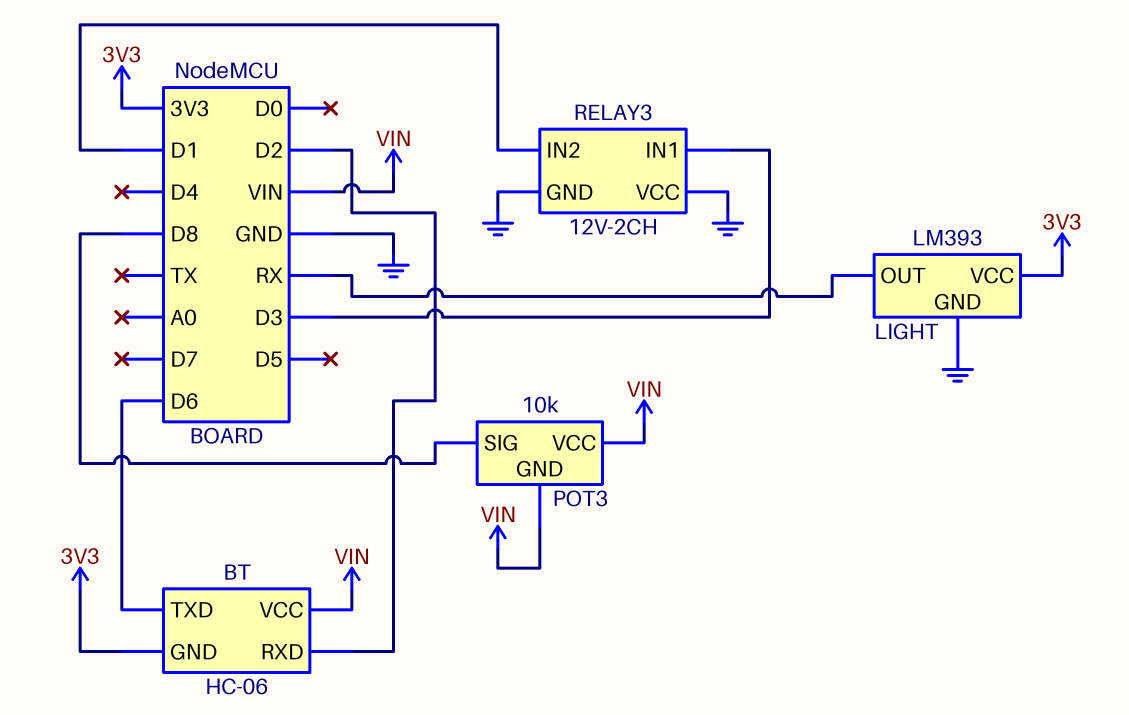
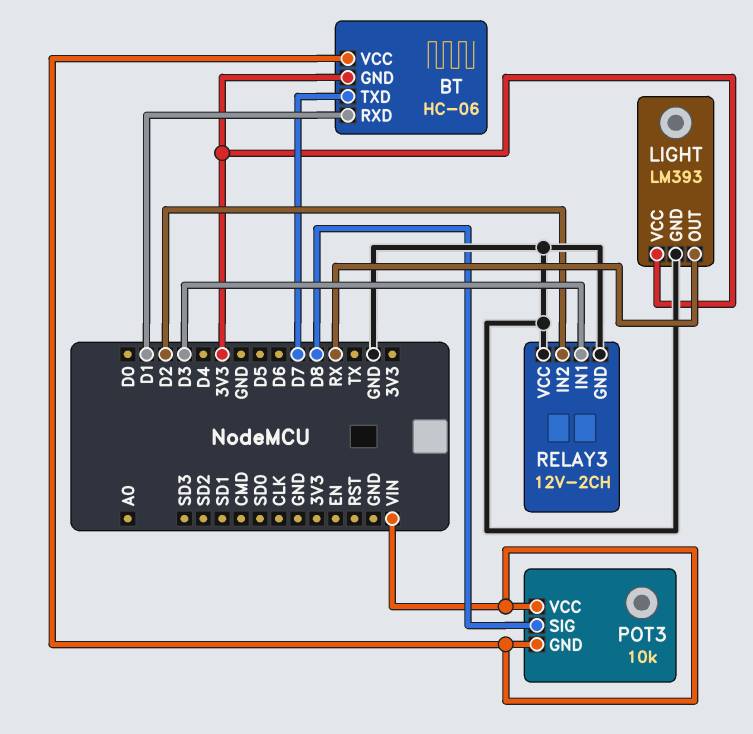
BT pin RXD: D2 -> D1
BT pin TXD: D6 -> D7
RELAY3 pin IN2: D1 -> D2

